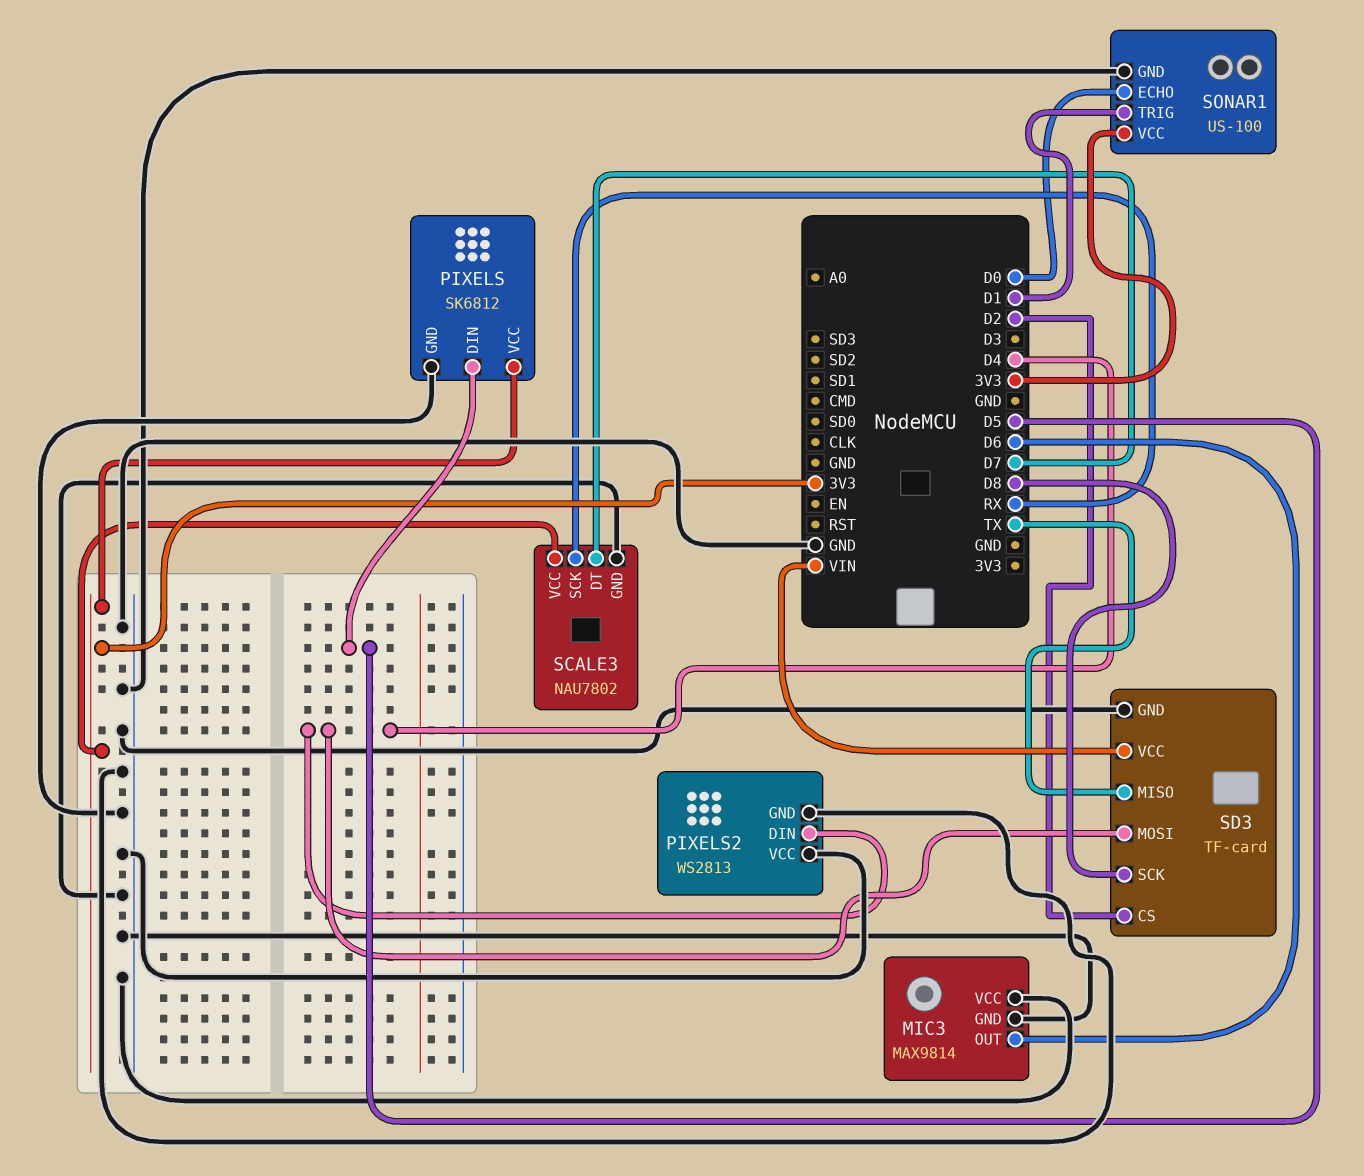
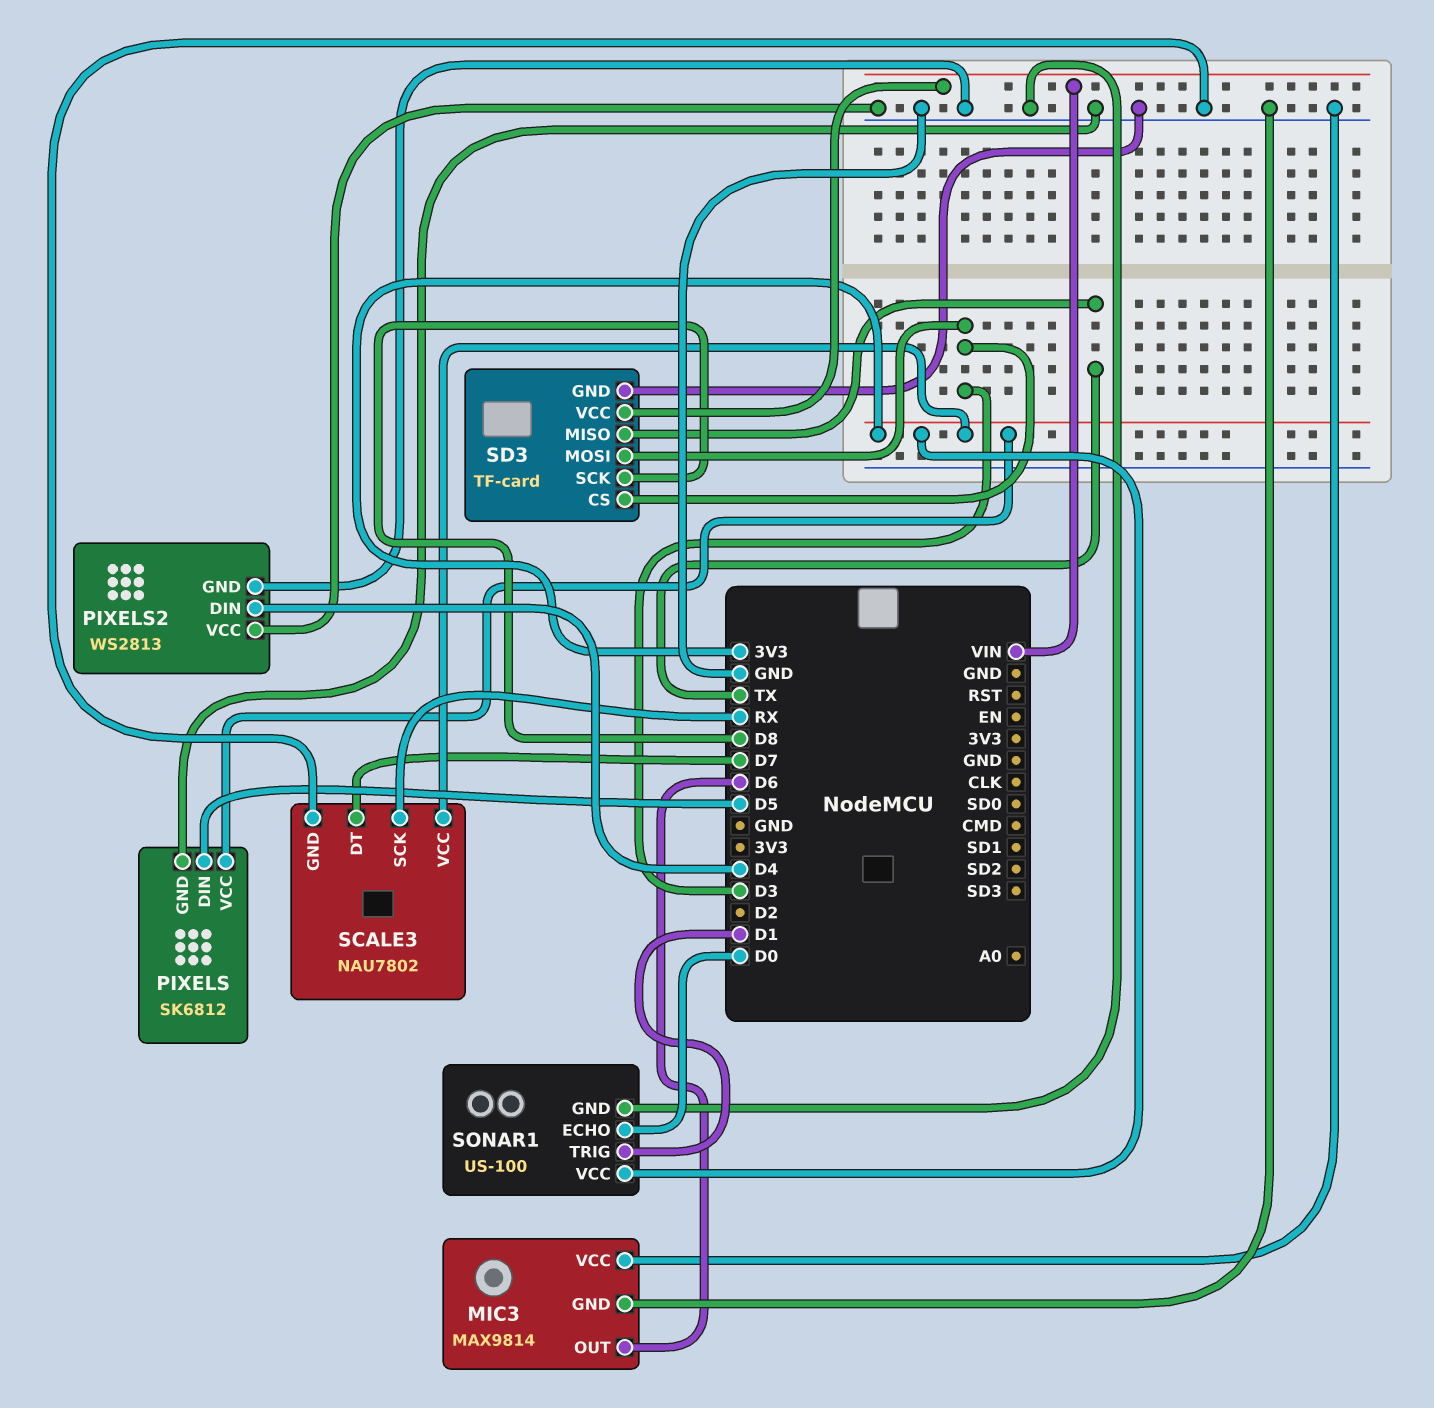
SD3 pin CS: D2 -> D3
SD3 pin MOSI: D4 -> D3

